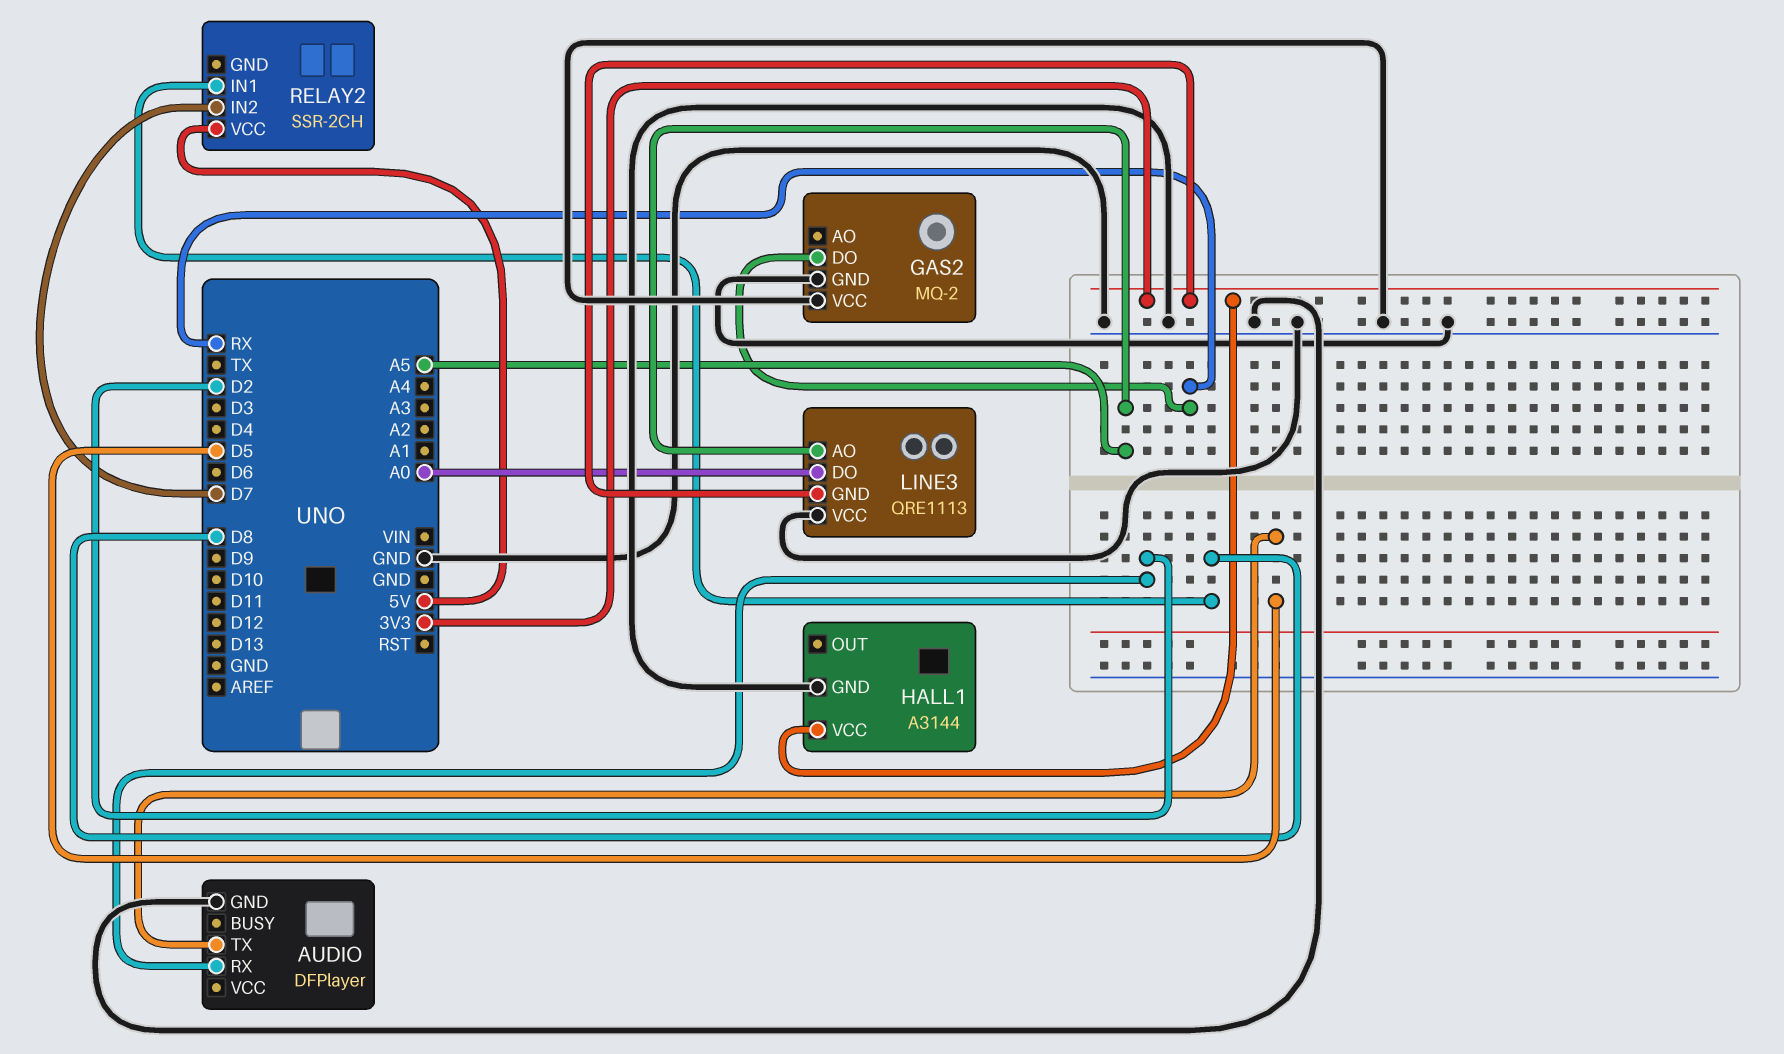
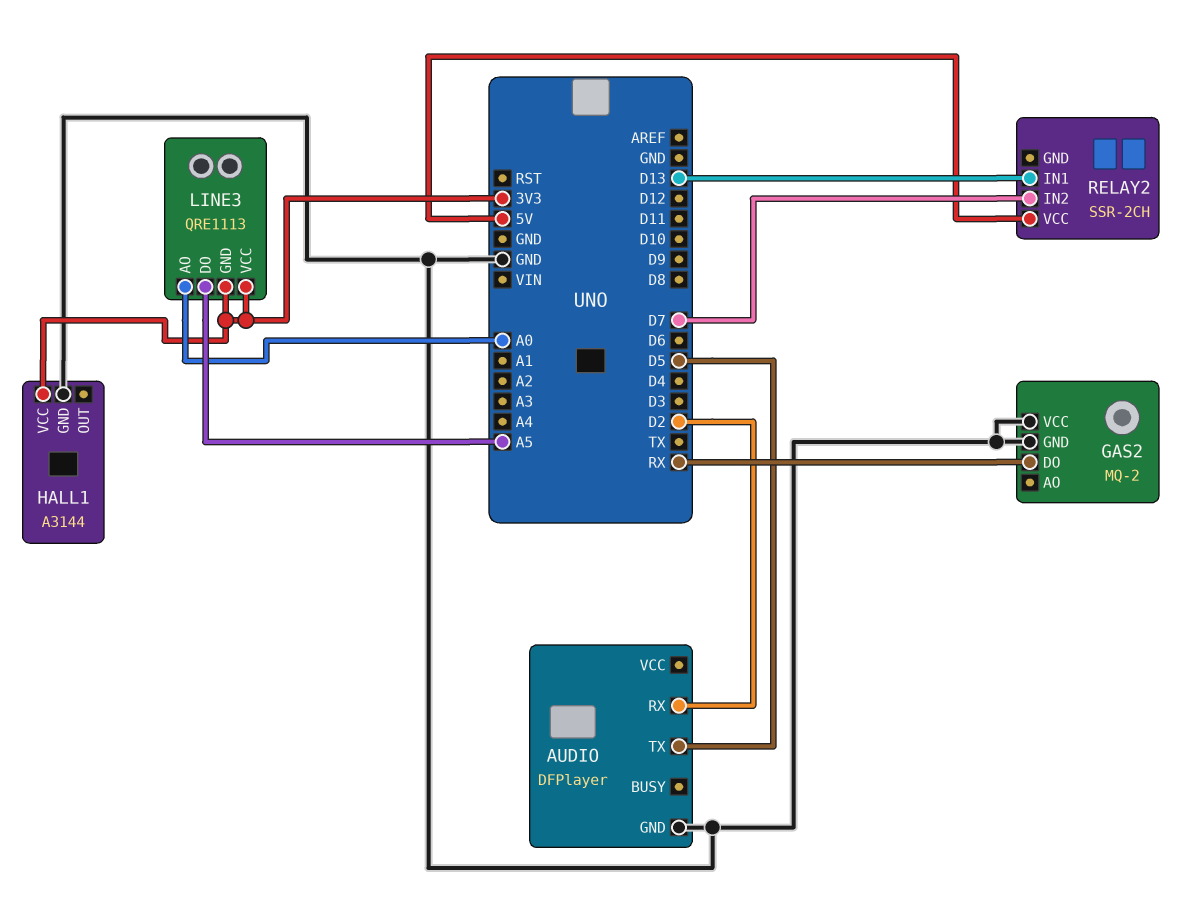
LINE3 pin AO: A5 -> A0
LINE3 pin DO: A0 -> A5
LINE3 pin VCC: GND -> 3V3
RELAY2 pin IN1: D8 -> D13

